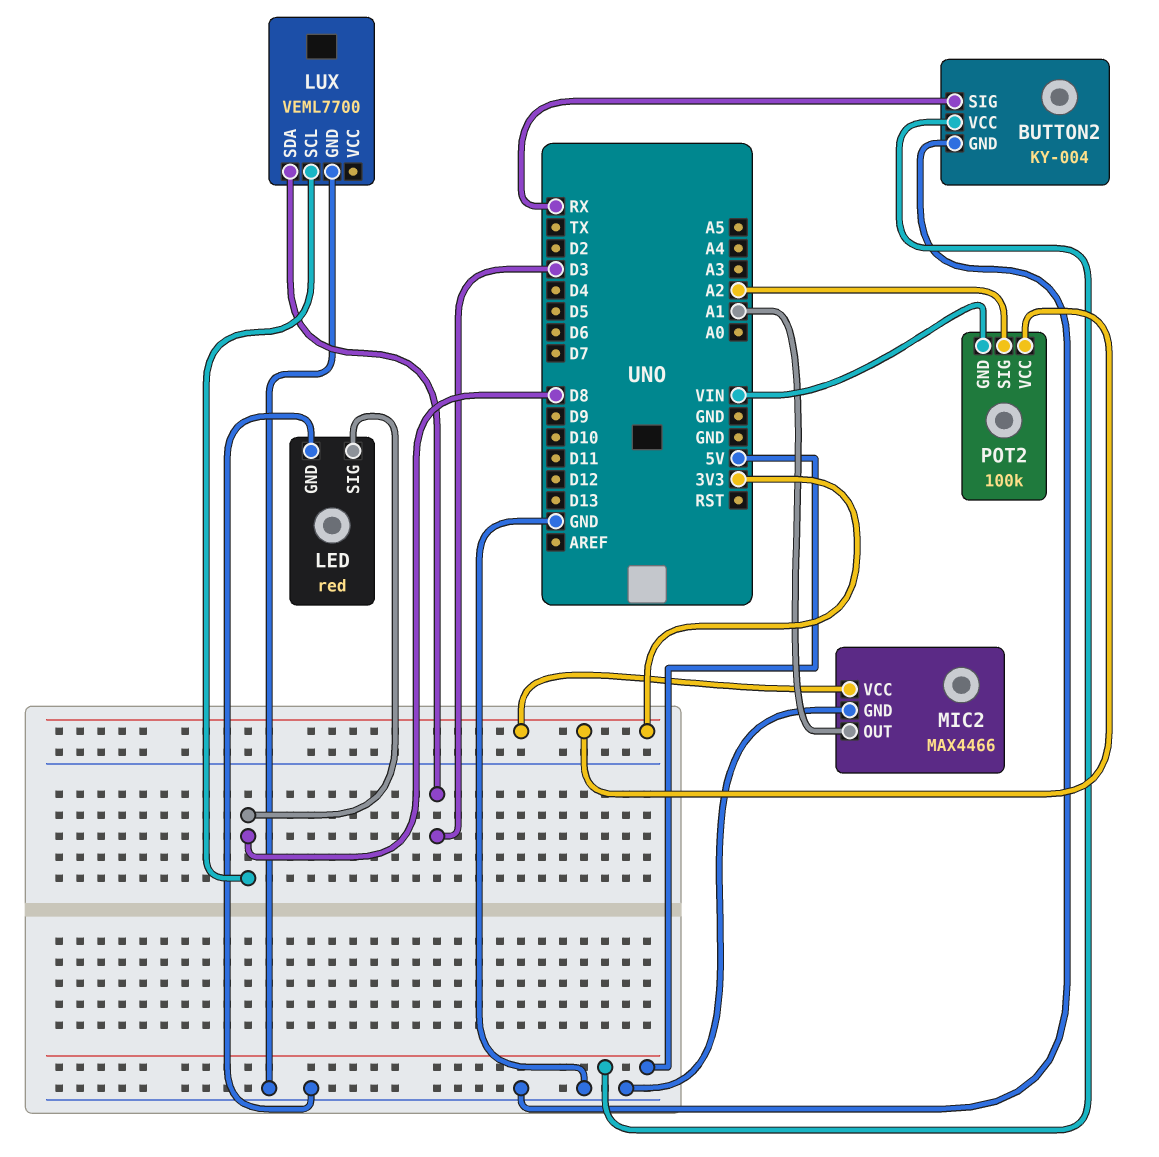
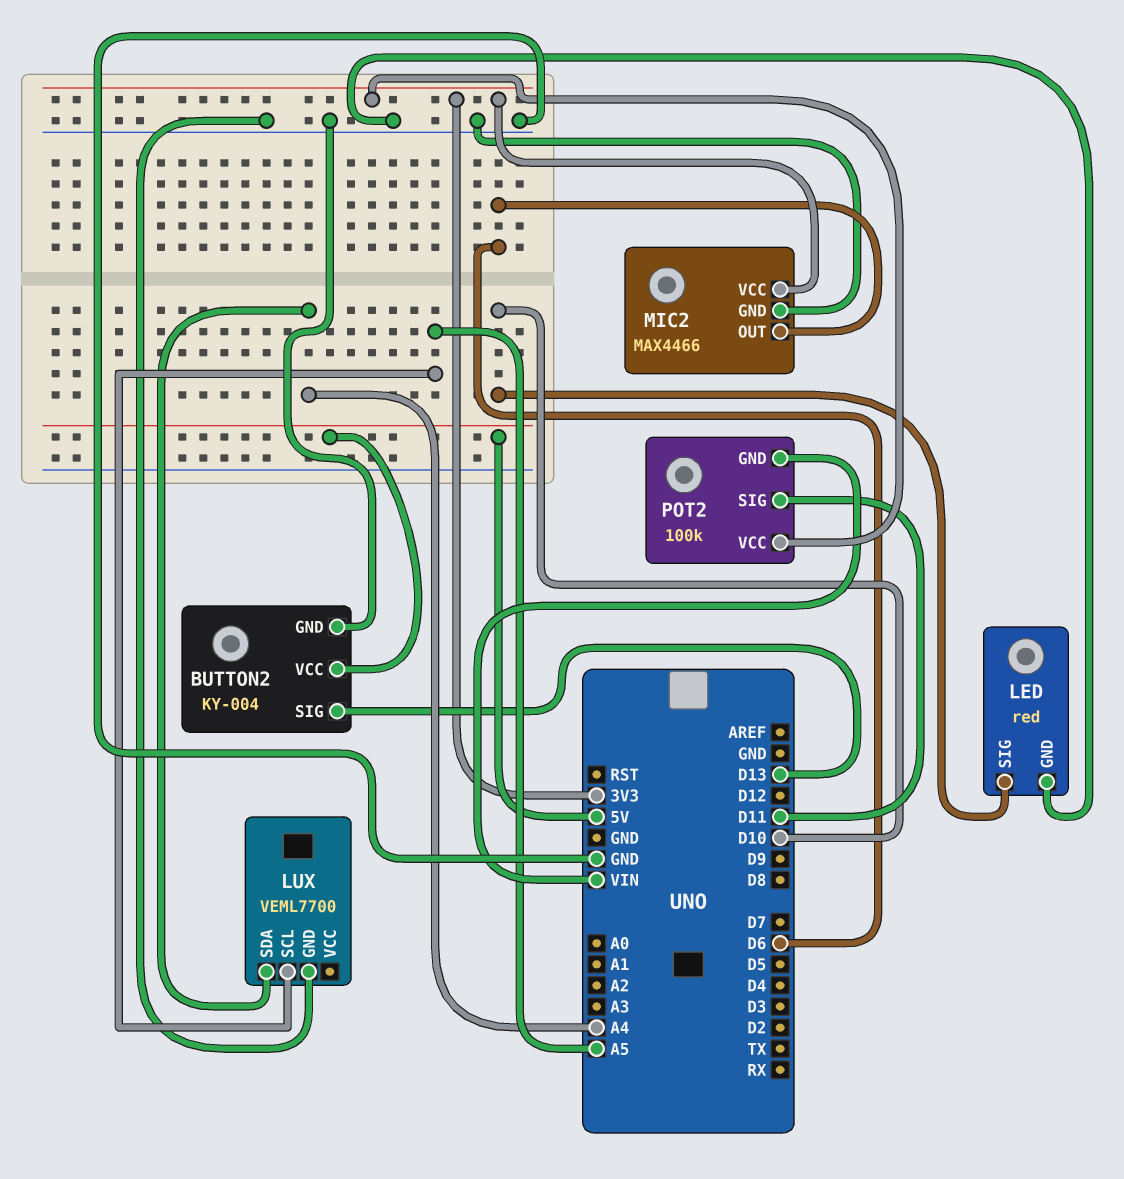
BUTTON2 pin SIG: RX -> D13
LED pin SIG: D8 -> D10
LUX pin SCL: D8 -> A5
LUX pin SDA: D3 -> A4
MIC2 pin OUT: A1 -> D6
POT2 pin SIG: A2 -> D11

